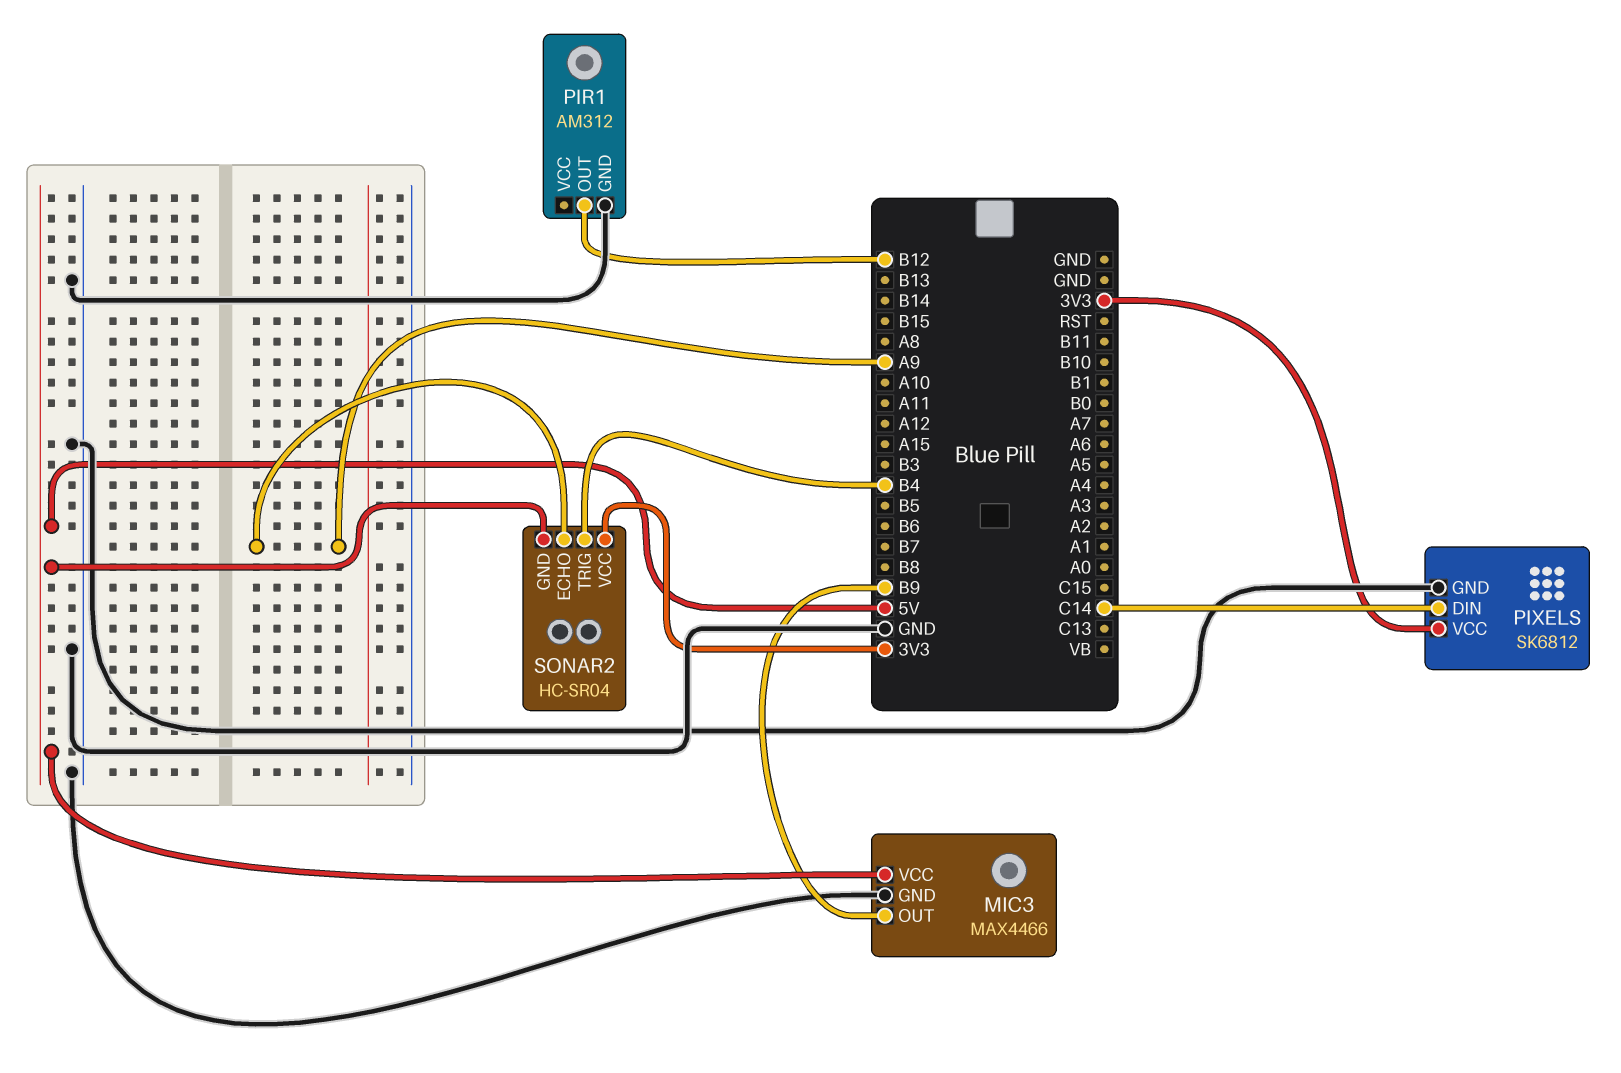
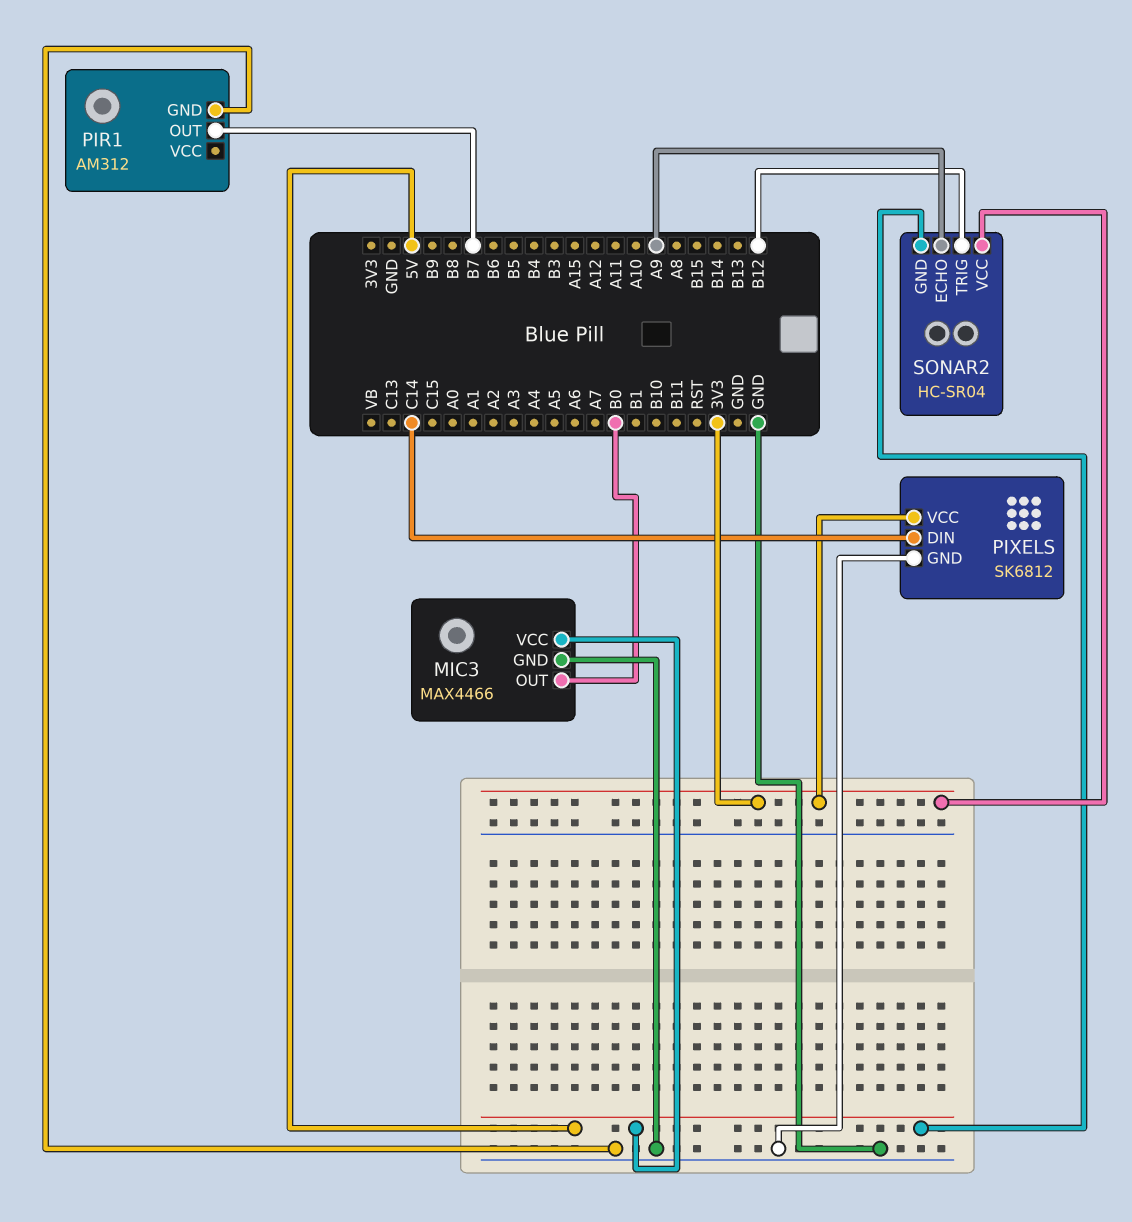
MIC3 pin OUT: B9 -> B0
PIR1 pin OUT: B12 -> B7
SONAR2 pin TRIG: B4 -> B12

